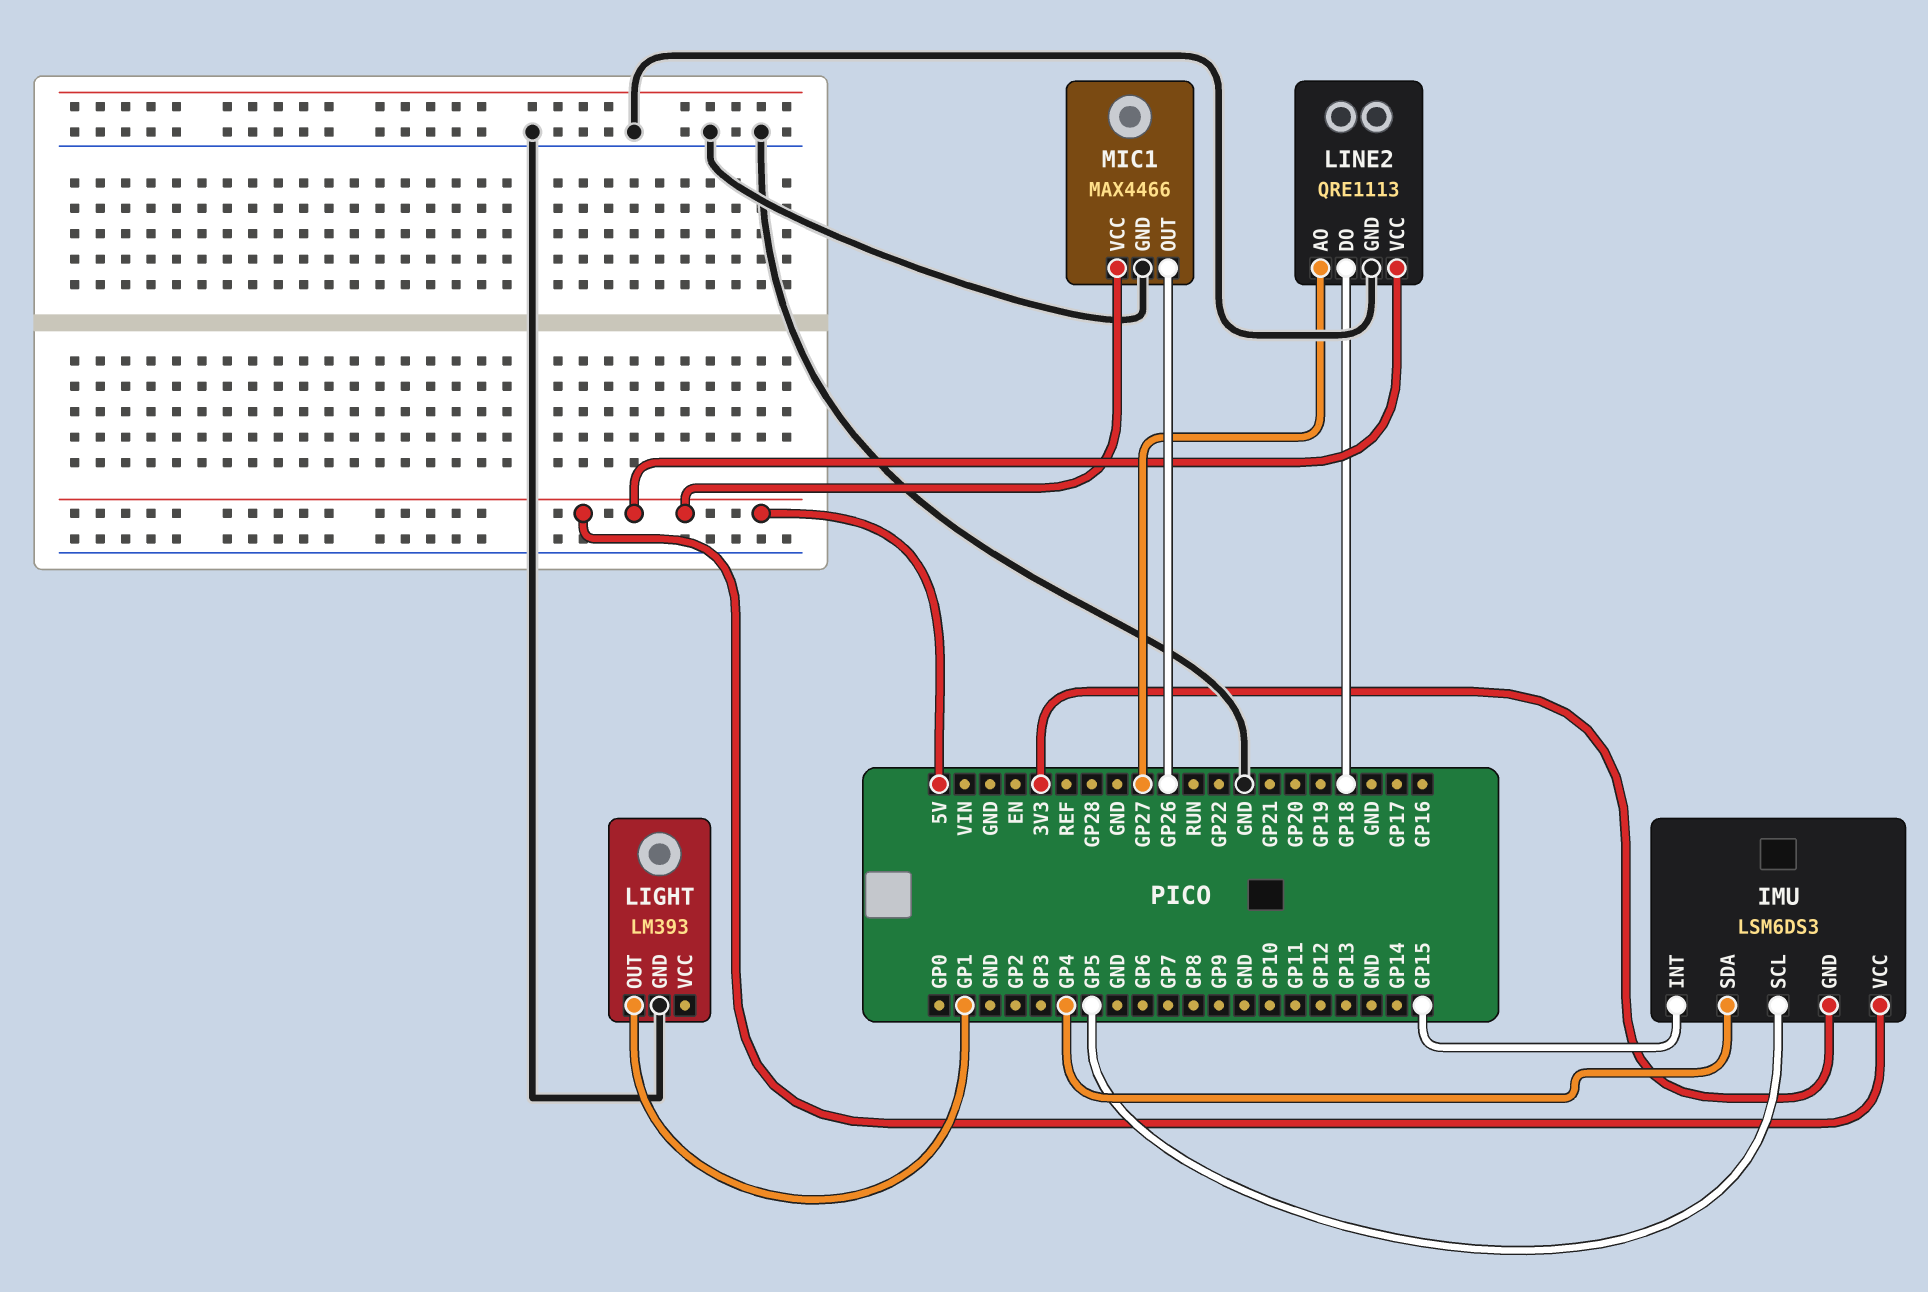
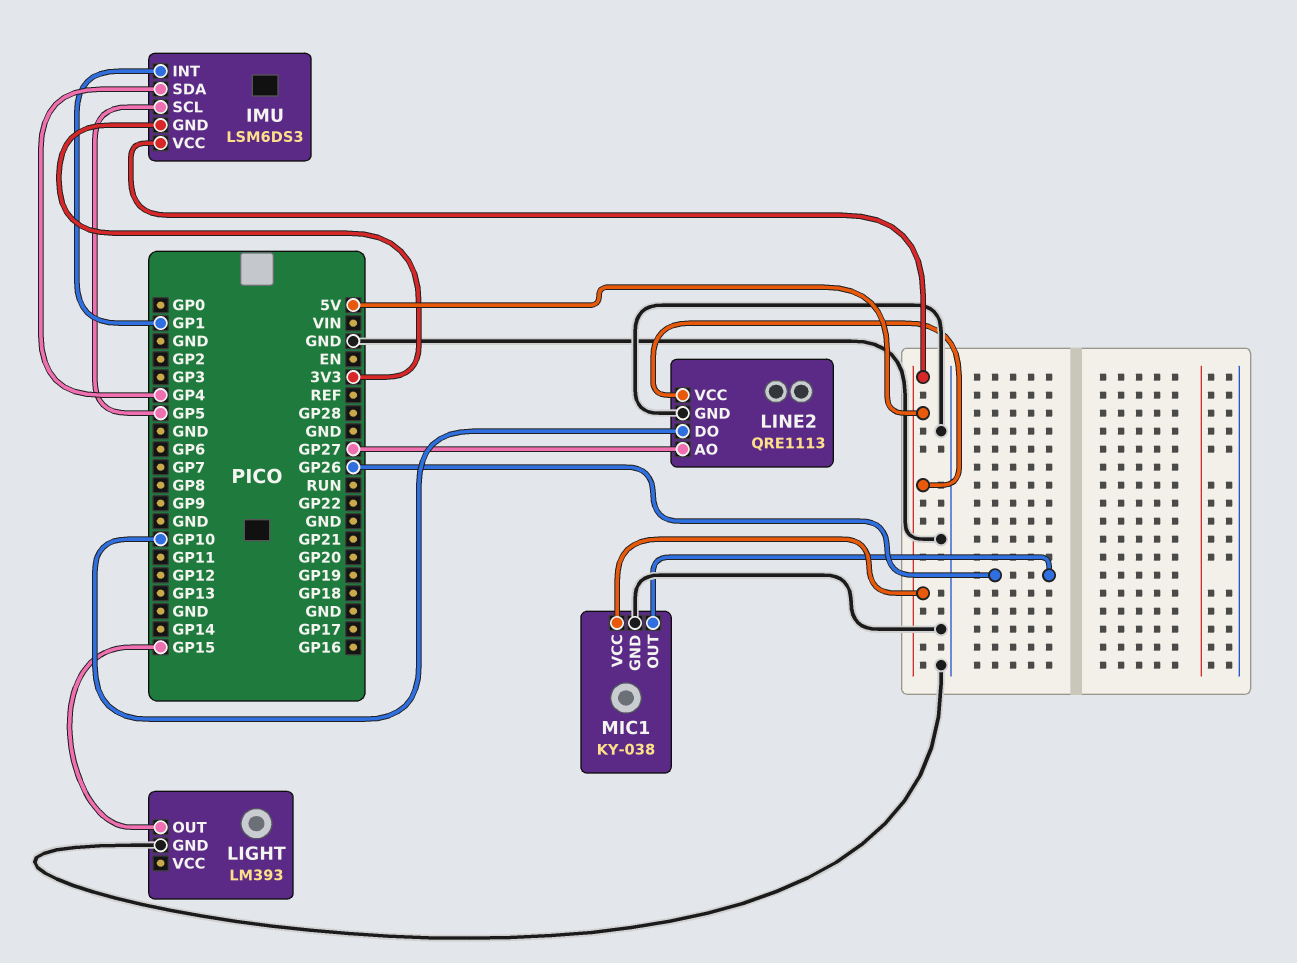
IMU pin INT: GP15 -> GP1
LIGHT pin OUT: GP1 -> GP15
LINE2 pin DO: GP18 -> GP10
MIC1: MAX4466 -> KY-038

